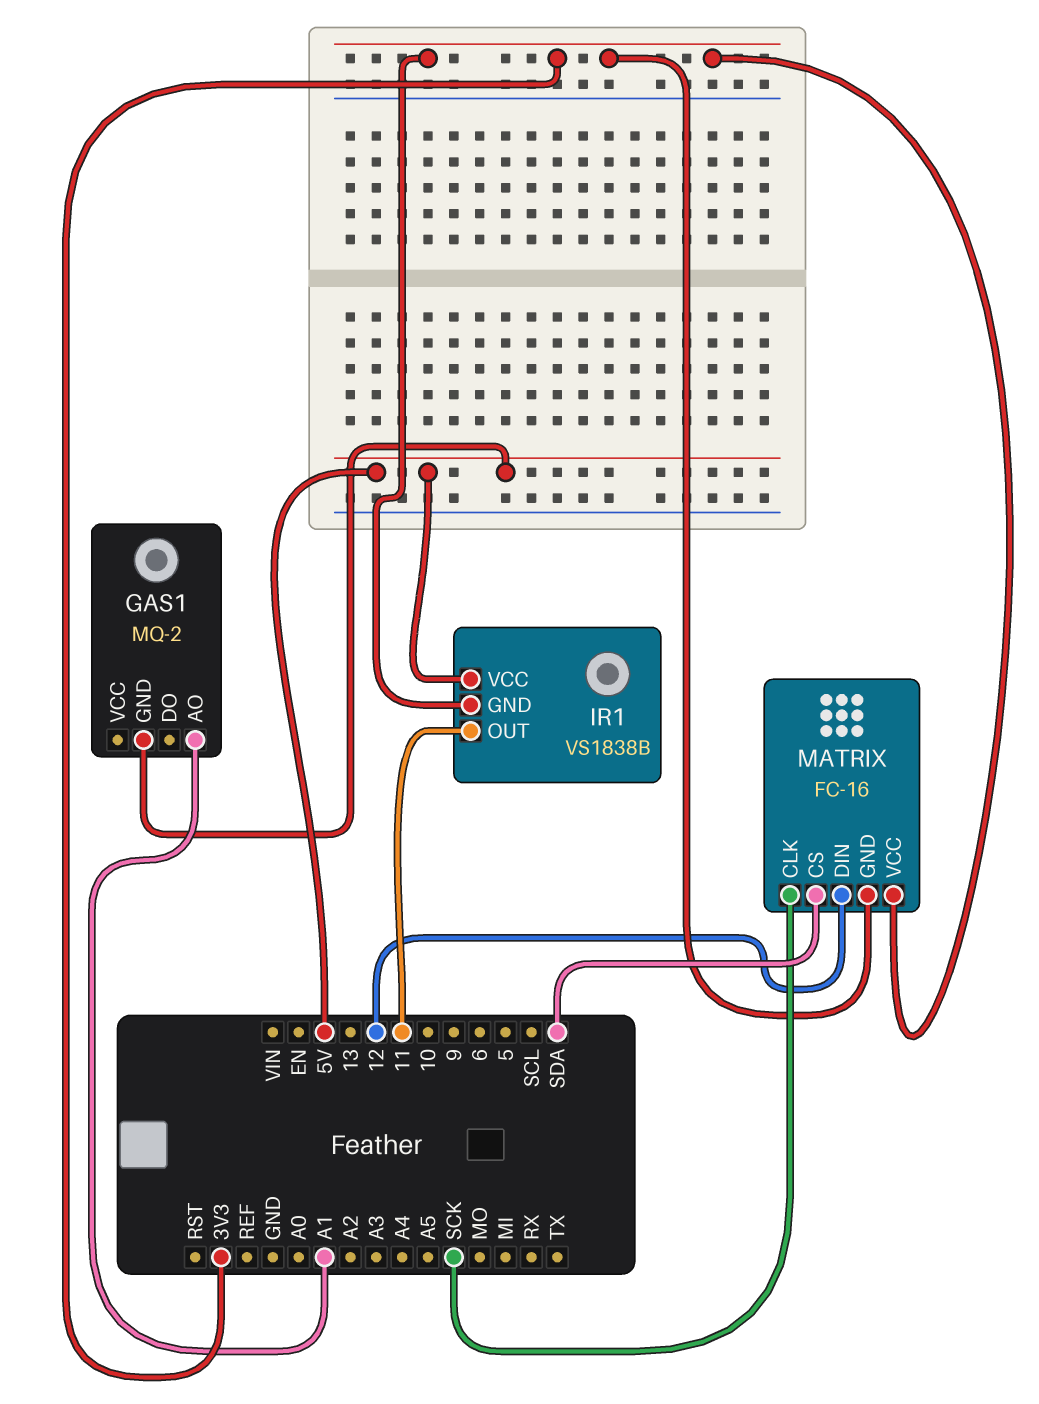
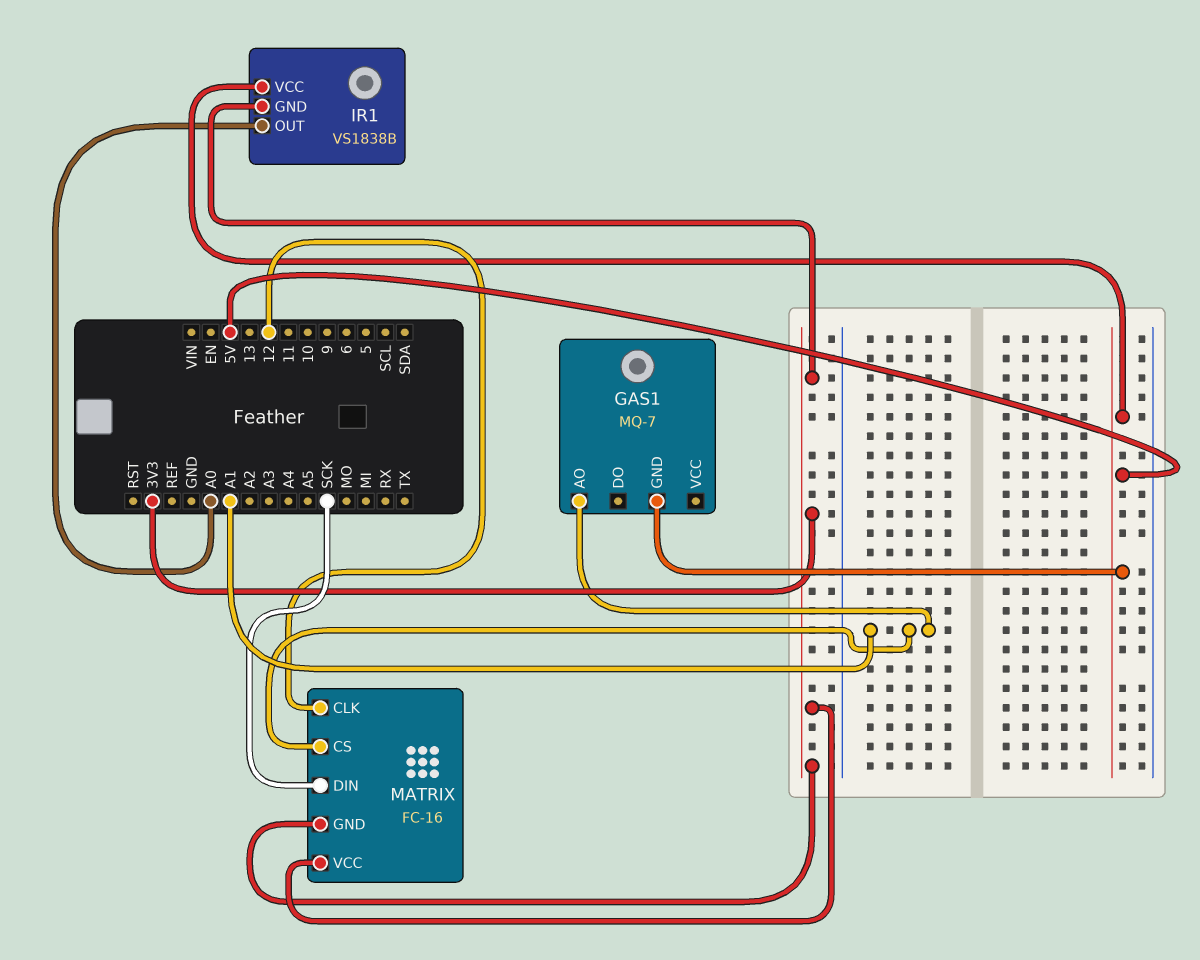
GAS1: MQ-2 -> MQ-7
IR1 pin OUT: 11 -> A0
MATRIX pin CLK: SCK -> 12
MATRIX pin CS: SDA -> A1
MATRIX pin DIN: 12 -> SCK

